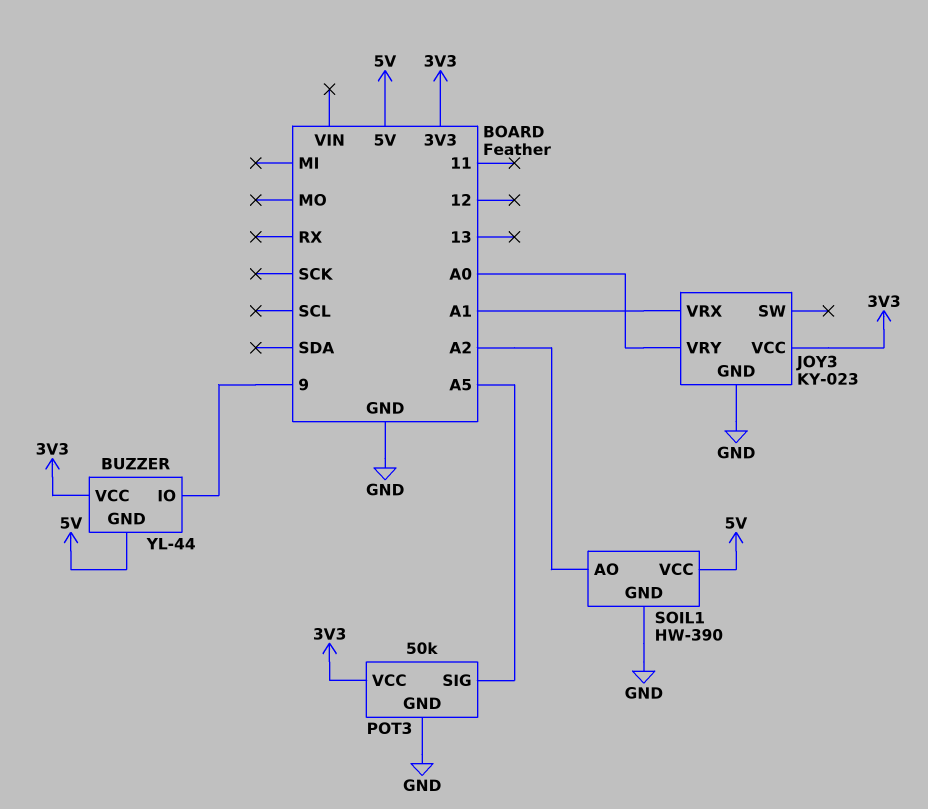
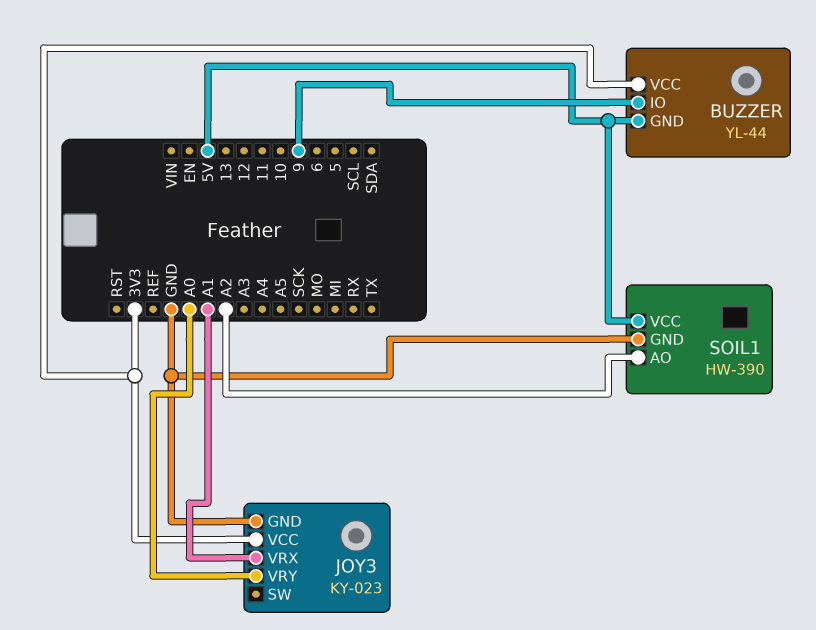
POT3: 50k -> none
POT3 pin GND: GND -> none
POT3 pin SIG: A5 -> none
POT3 pin VCC: 3V3 -> none

